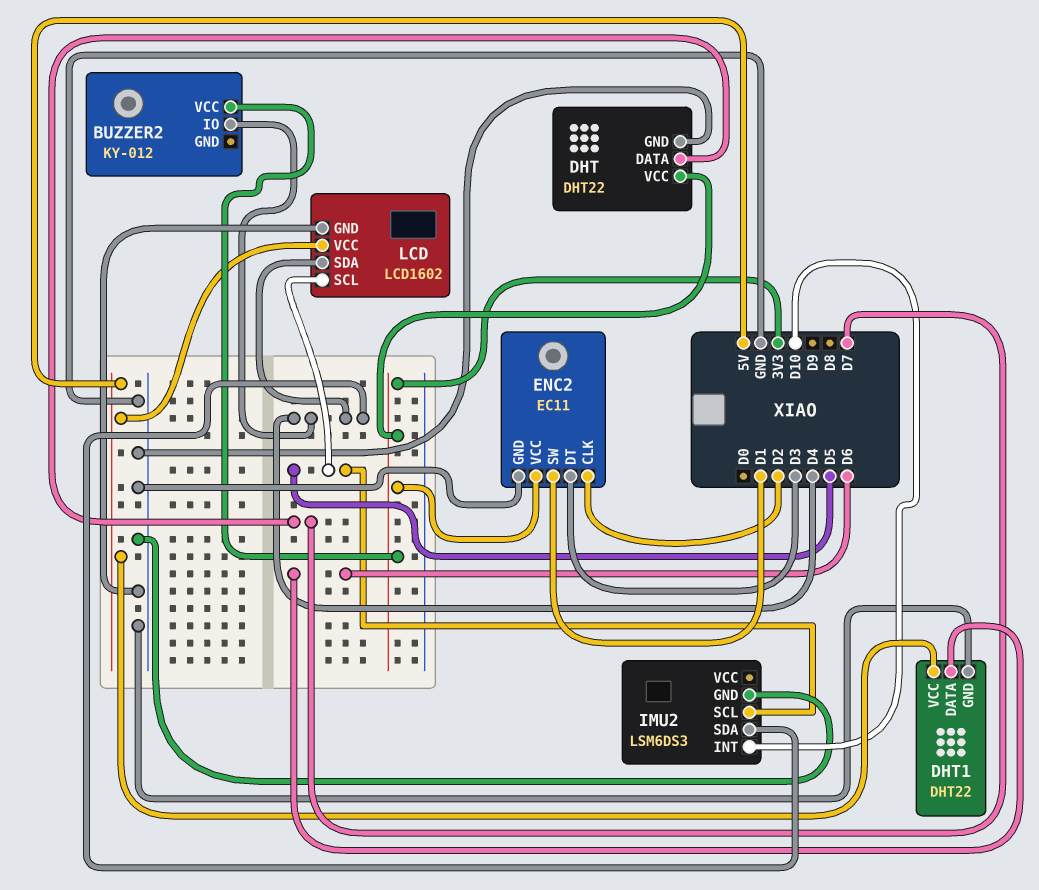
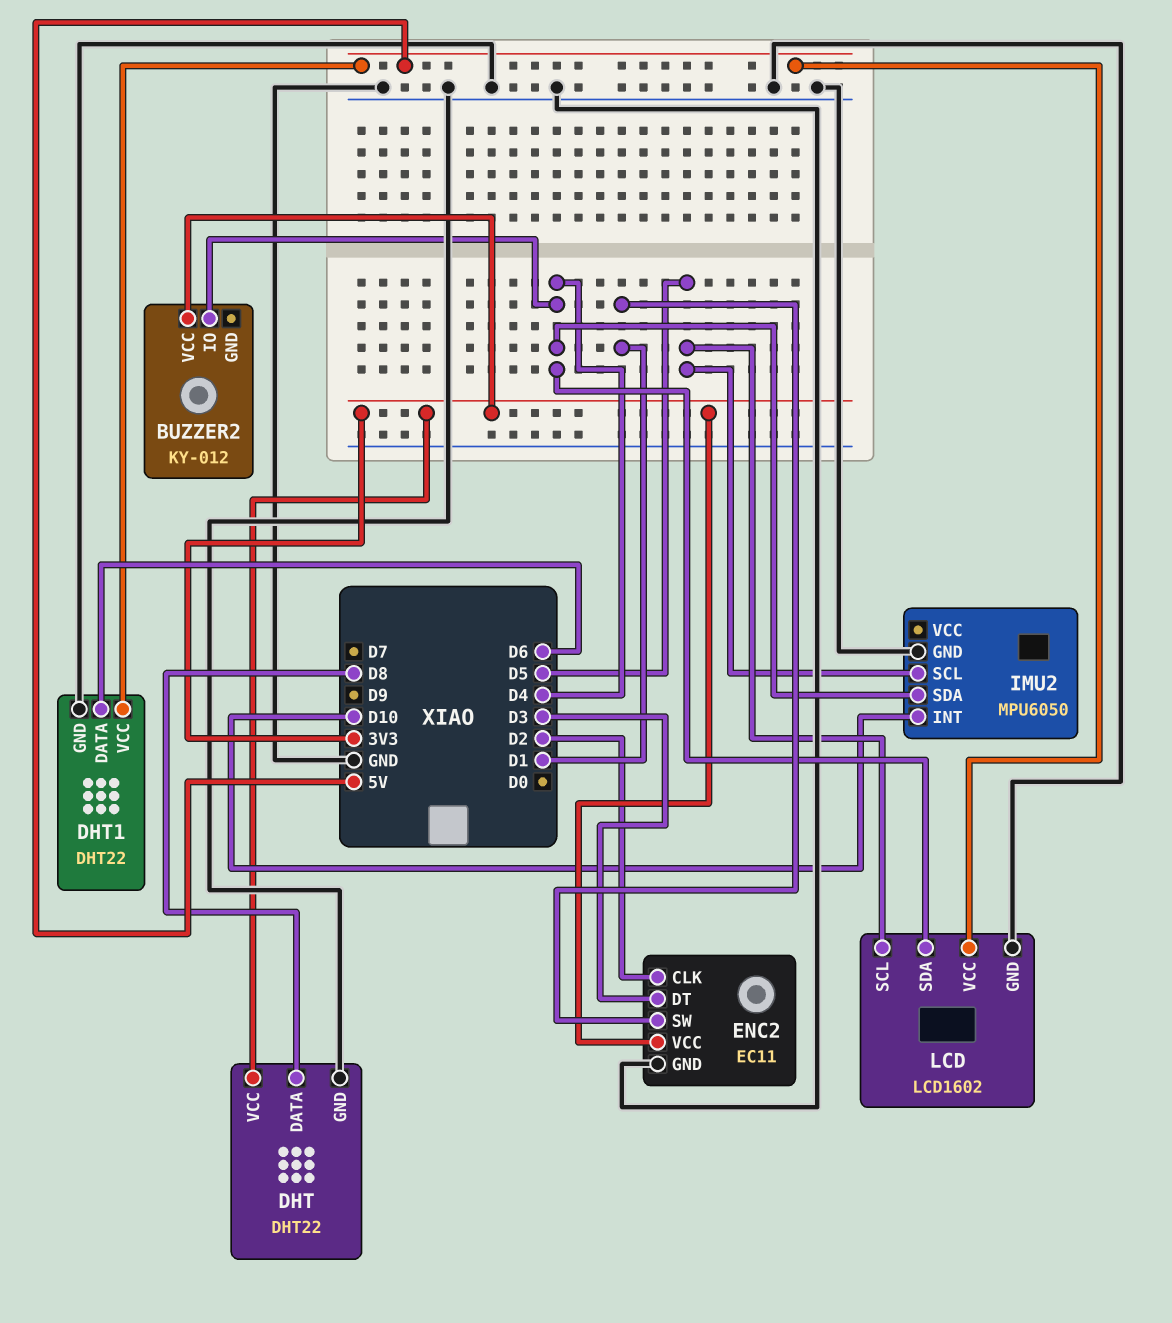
DHT pin DATA: D7 -> D8
IMU2: LSM6DS3 -> MPU6050

